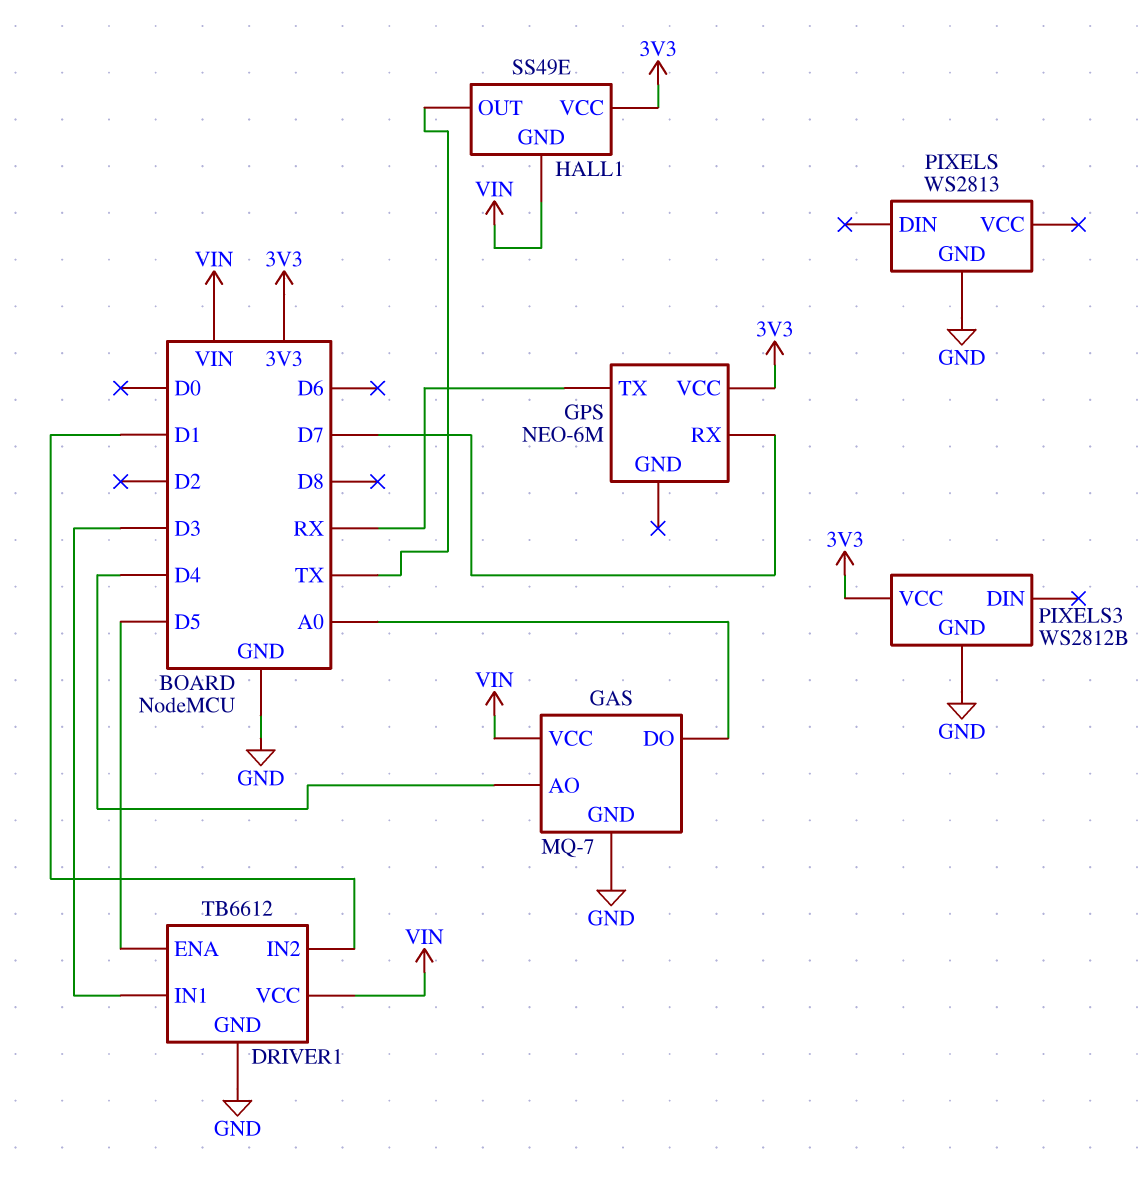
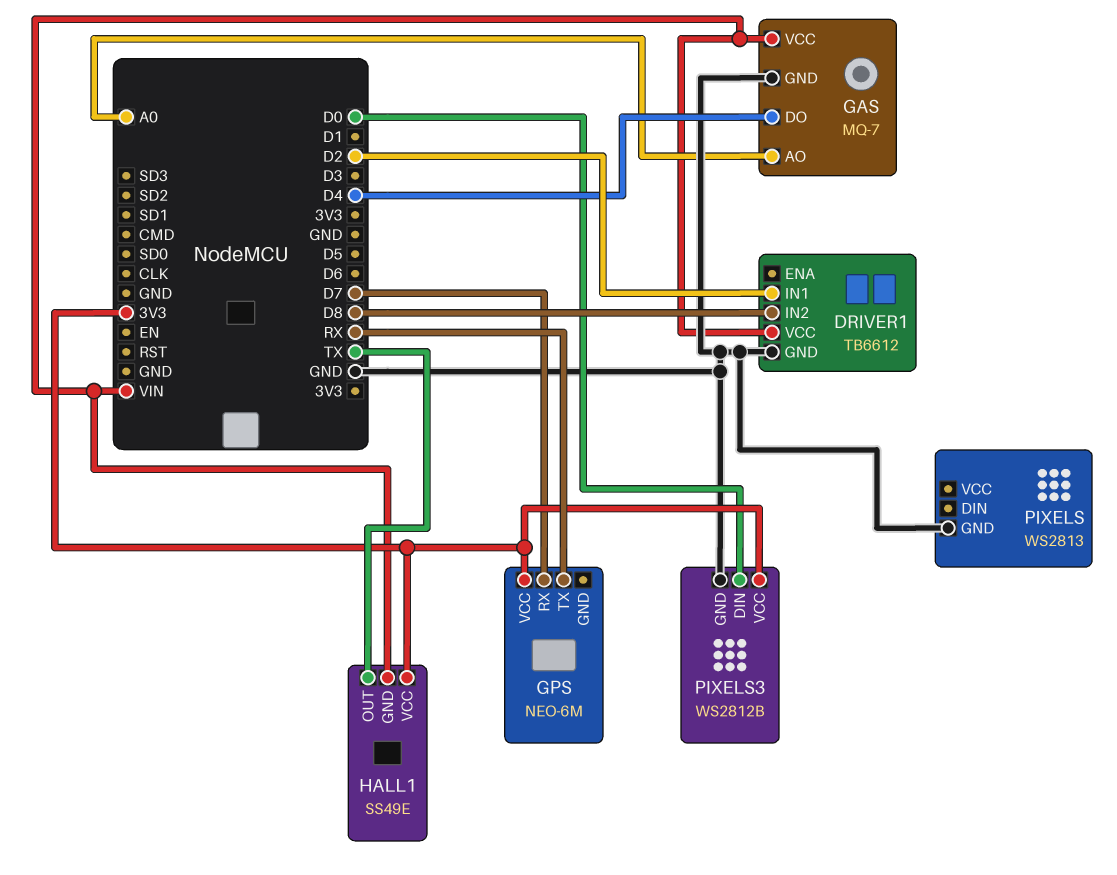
DRIVER1 pin ENA: D5 -> none
DRIVER1 pin IN1: D3 -> D2
DRIVER1 pin IN2: D1 -> D8
GAS pin AO: D4 -> A0
GAS pin DO: A0 -> D4
PIXELS3 pin DIN: none -> D0

